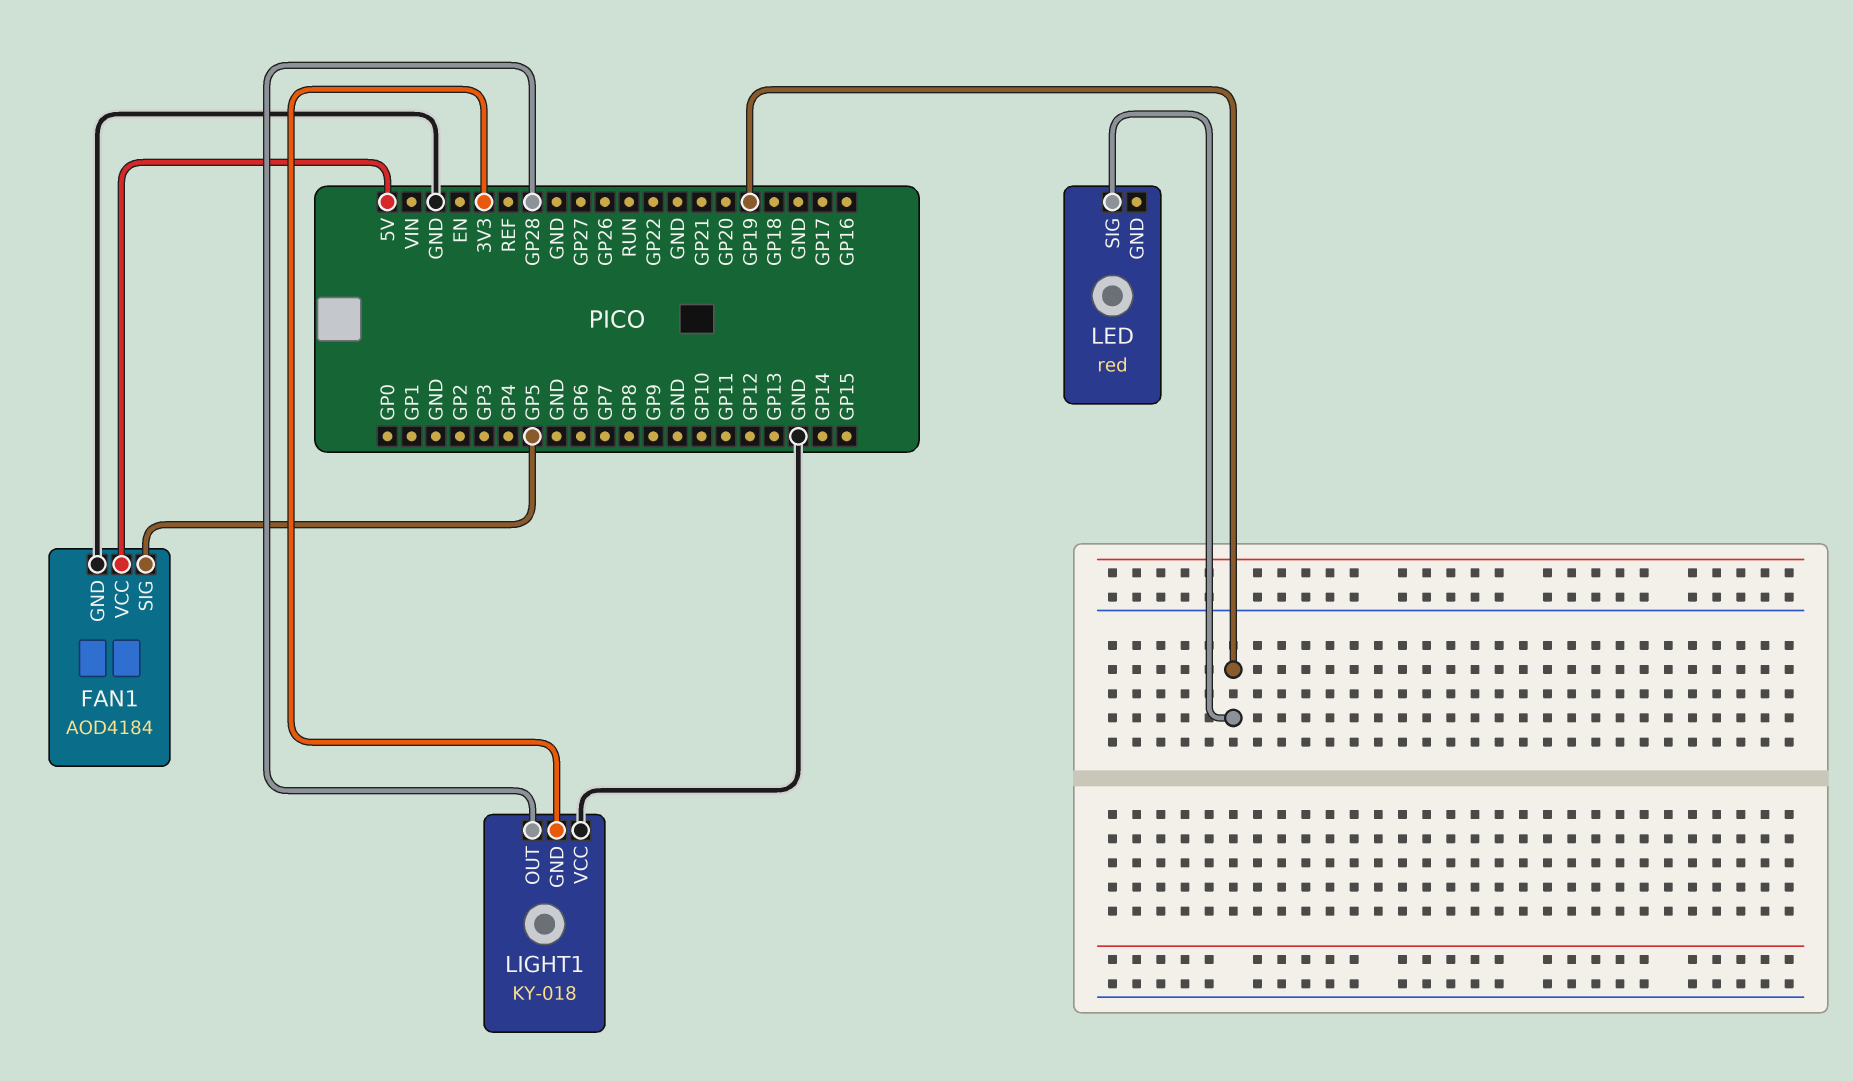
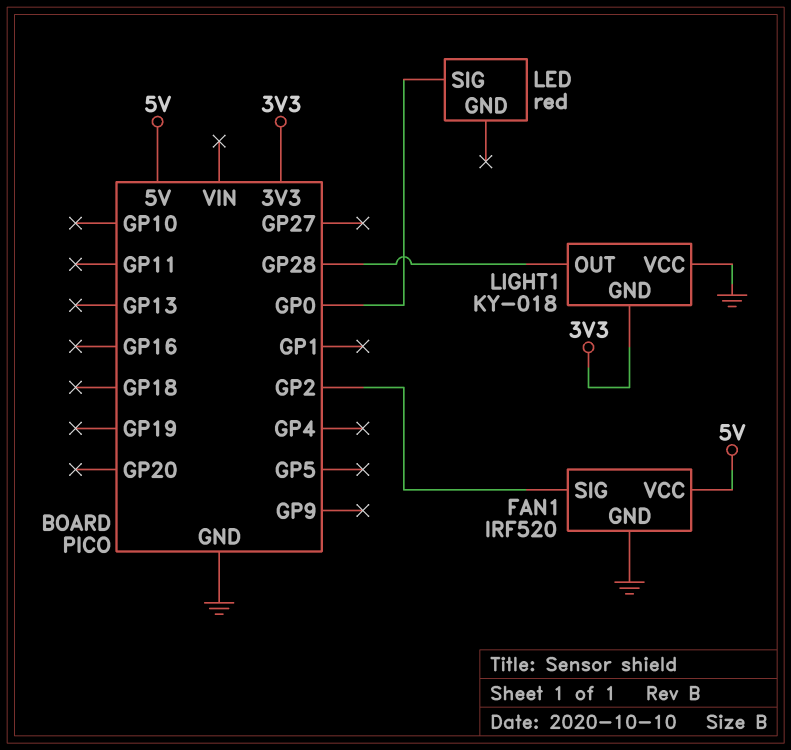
FAN1: AOD4184 -> IRF520
FAN1 pin SIG: GP5 -> GP2
LED pin SIG: GP19 -> GP0

